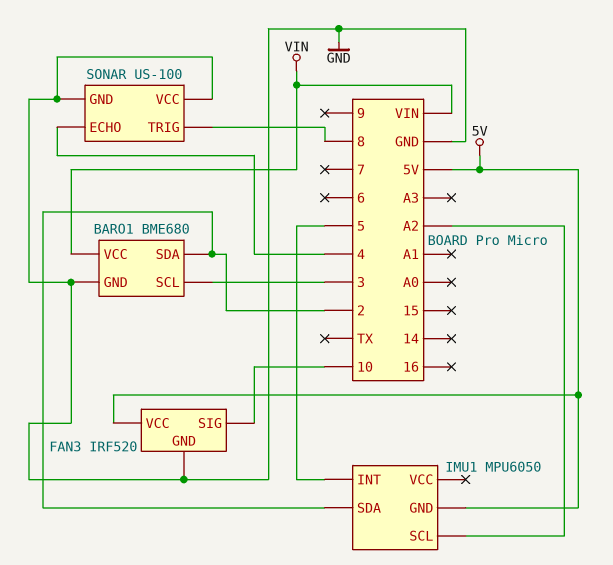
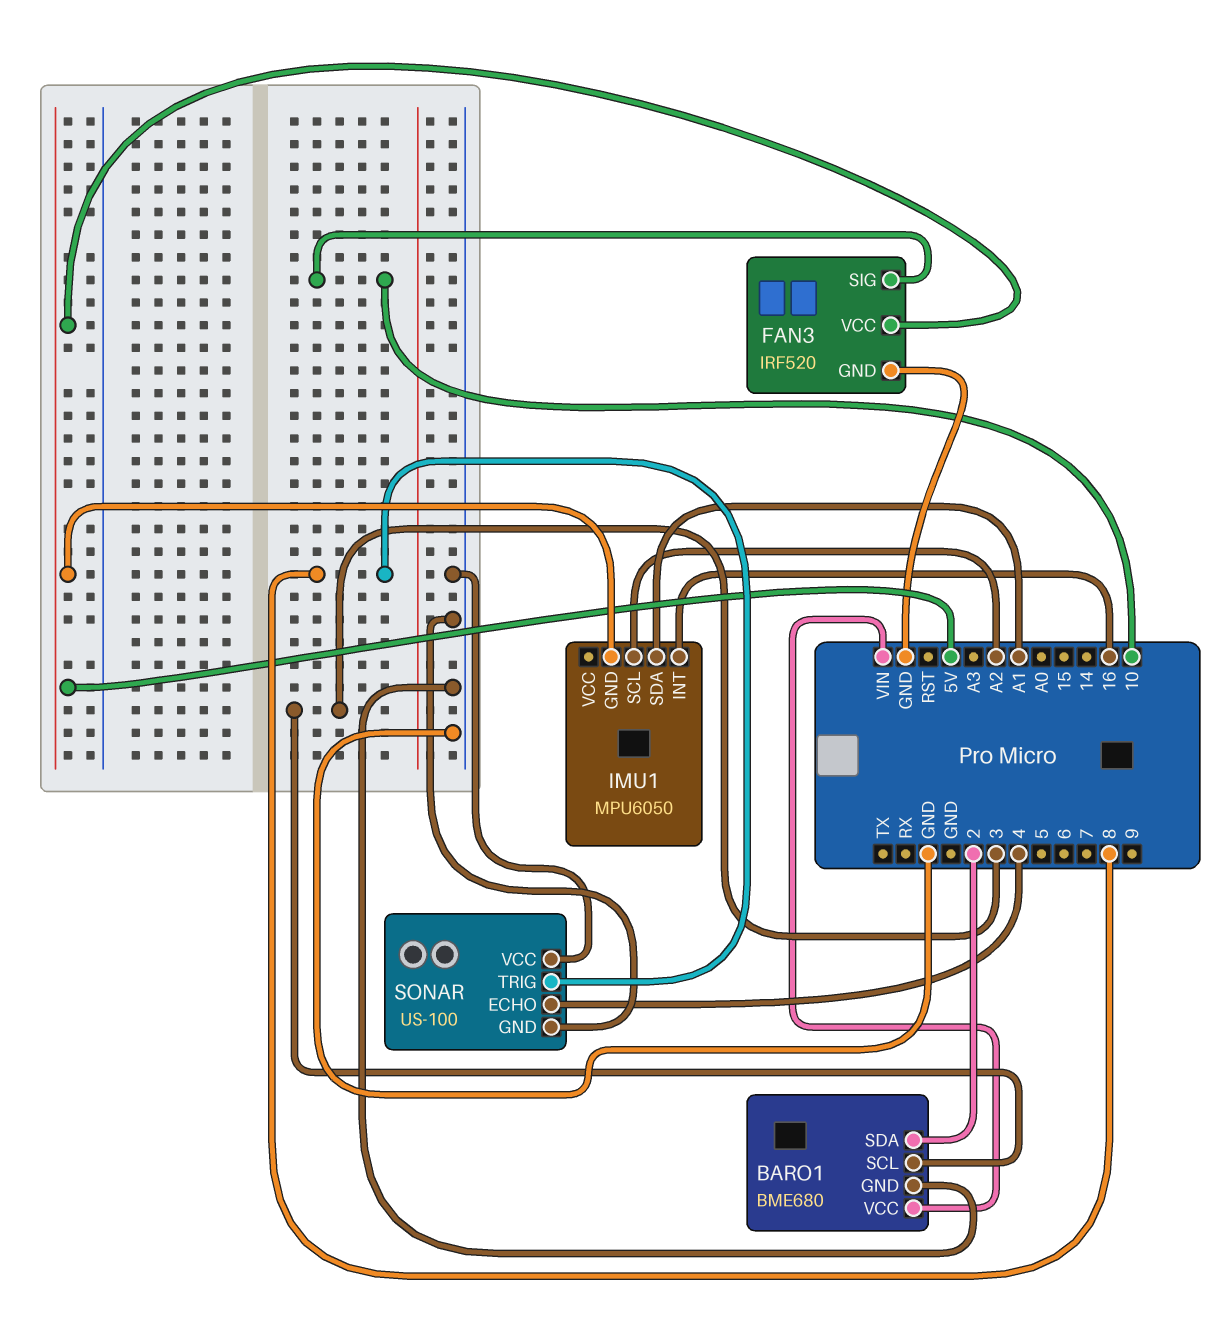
IMU1 pin INT: 5 -> 16
IMU1 pin SDA: 2 -> A1

